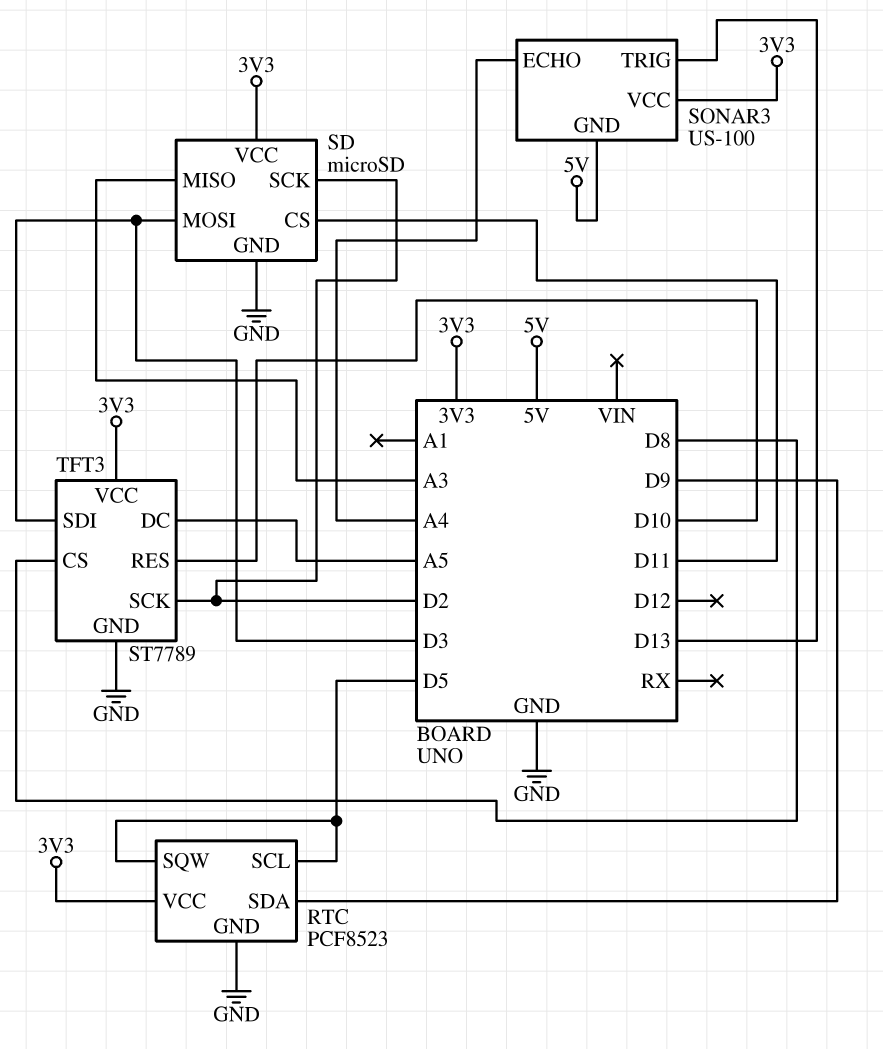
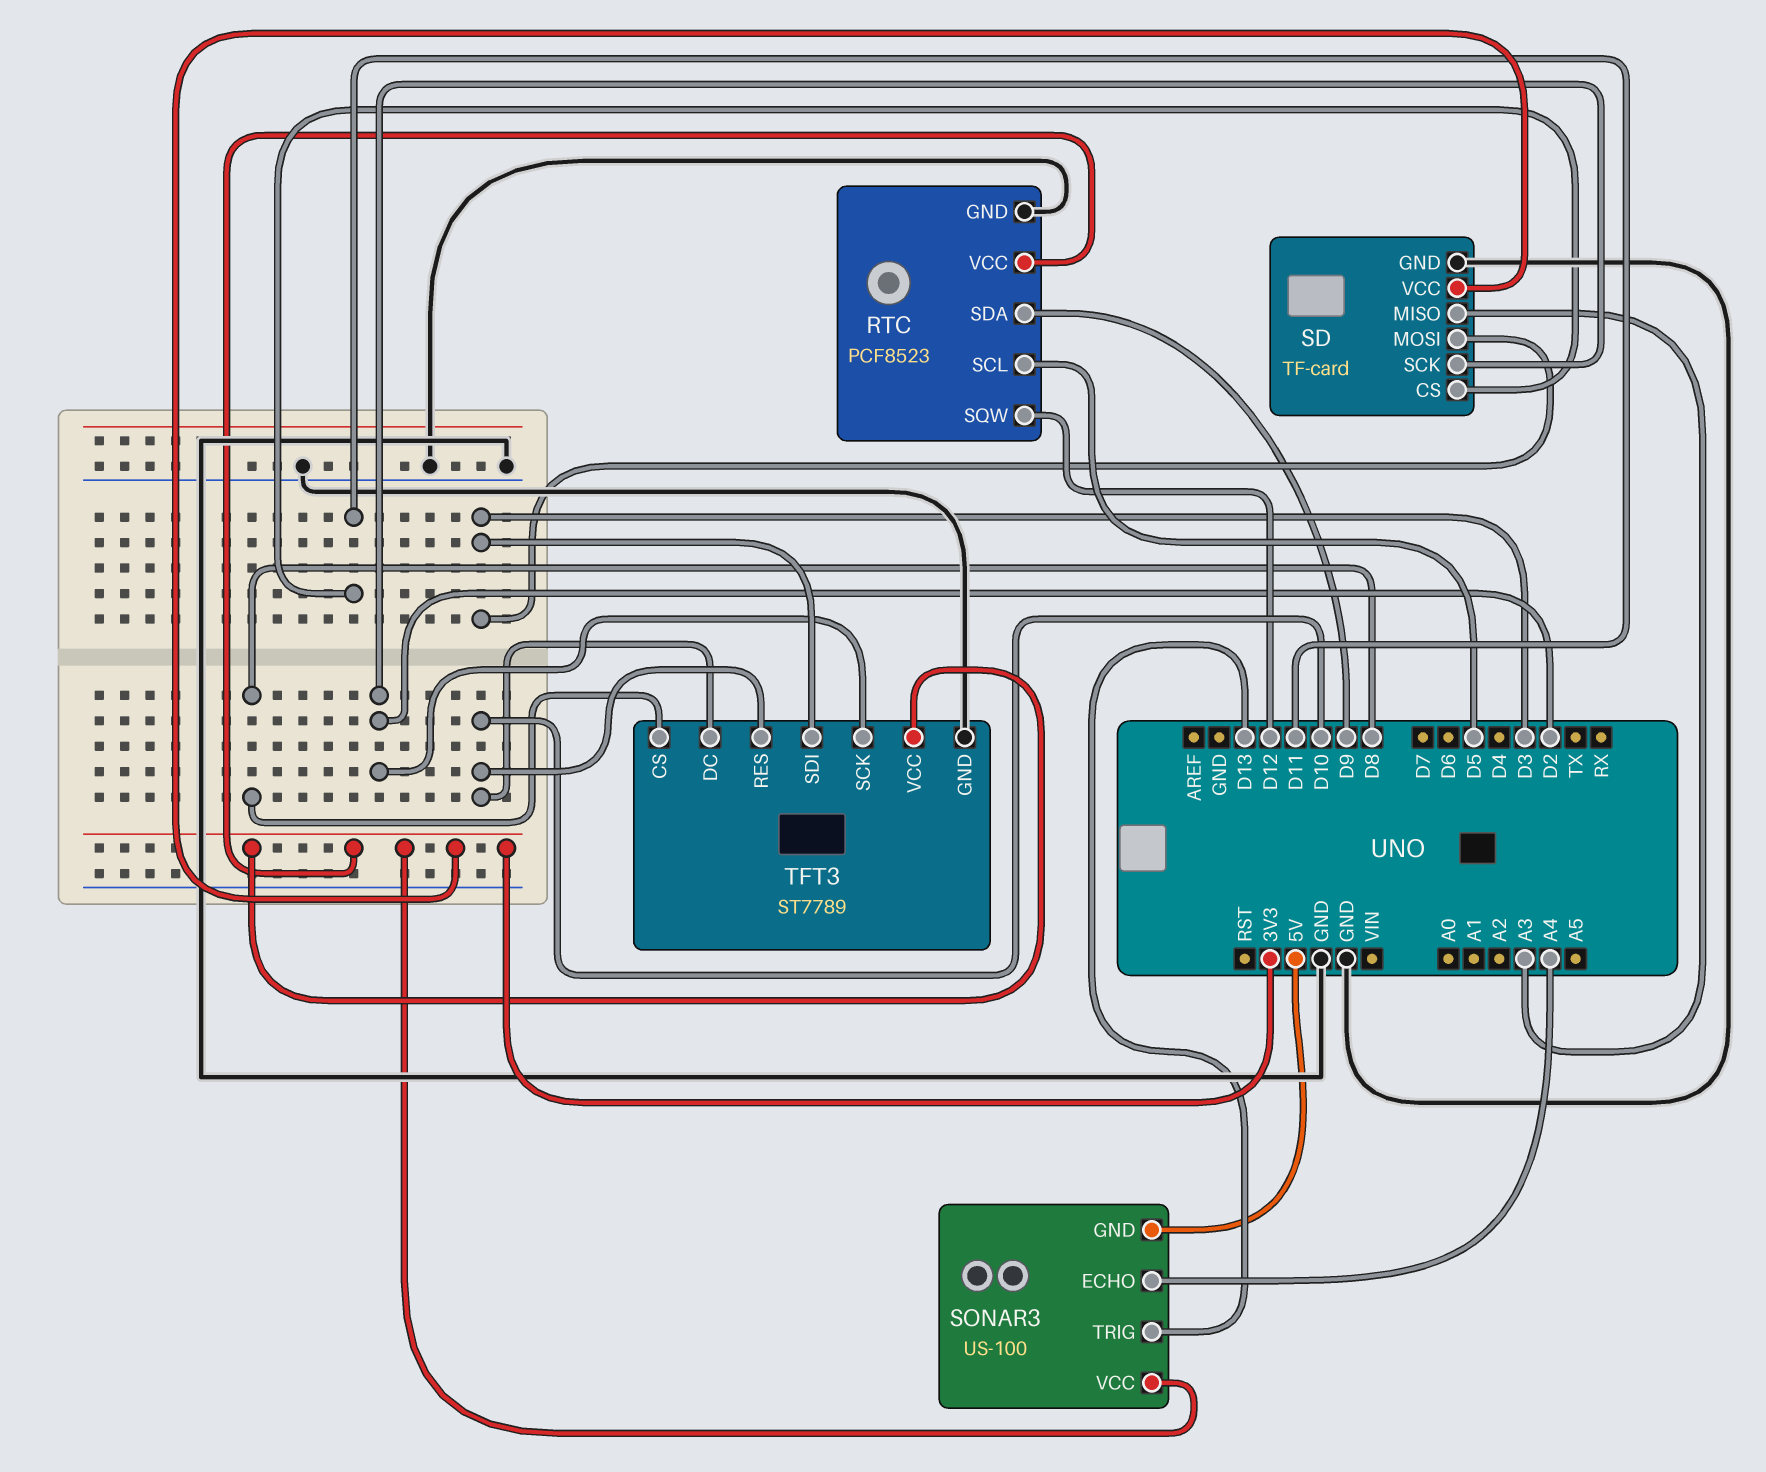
RTC pin SQW: D5 -> D12
SD: microSD -> TF-card
TFT3 pin DC: A5 -> D10

